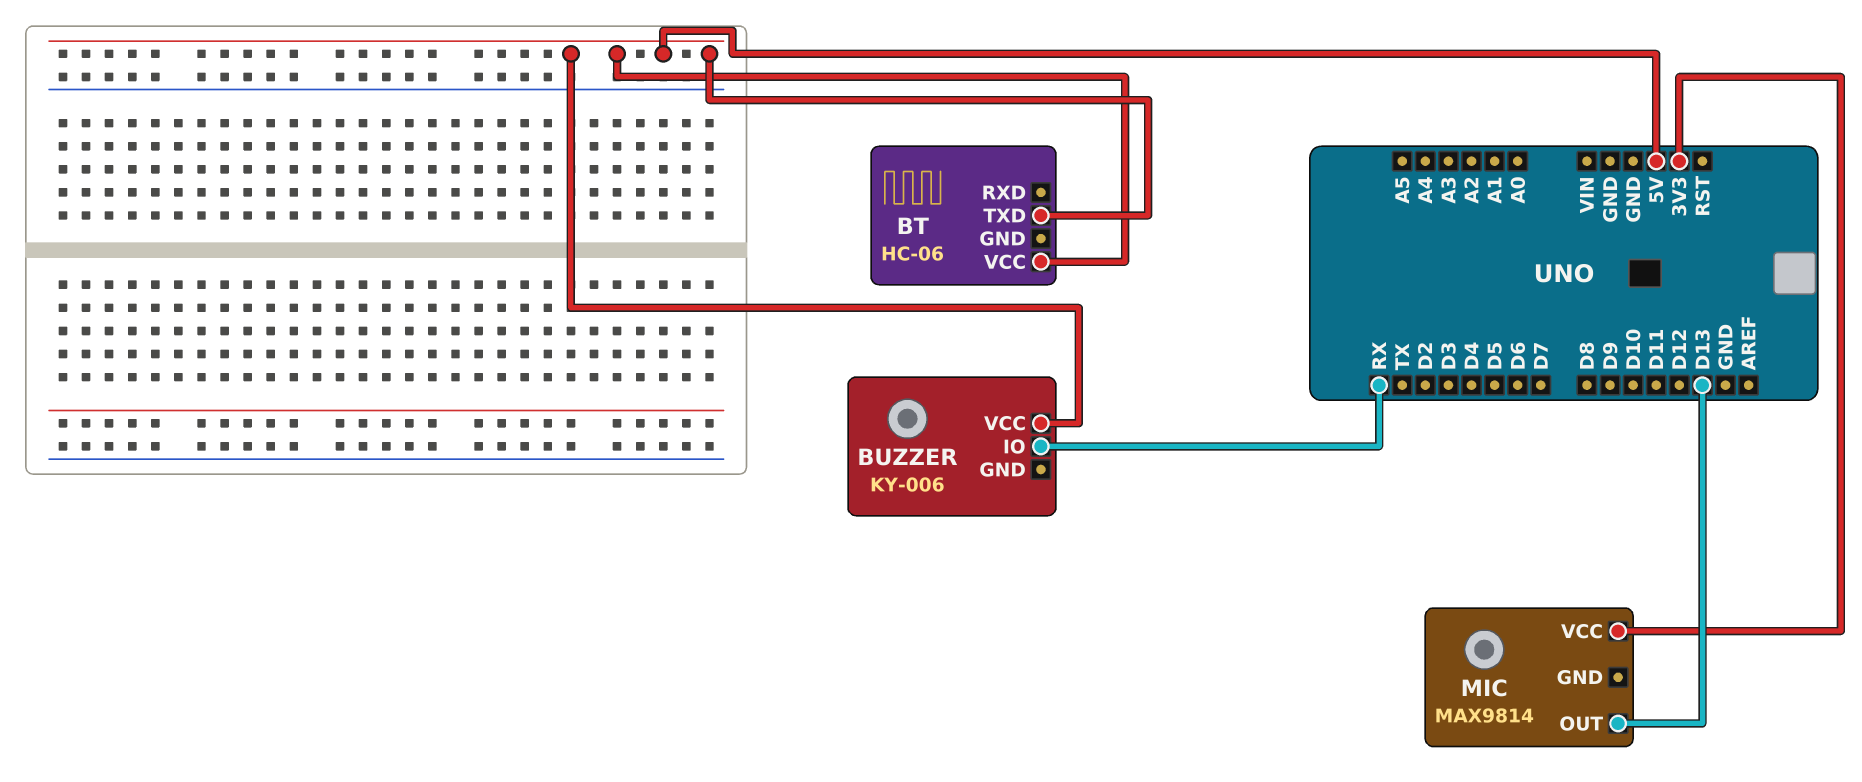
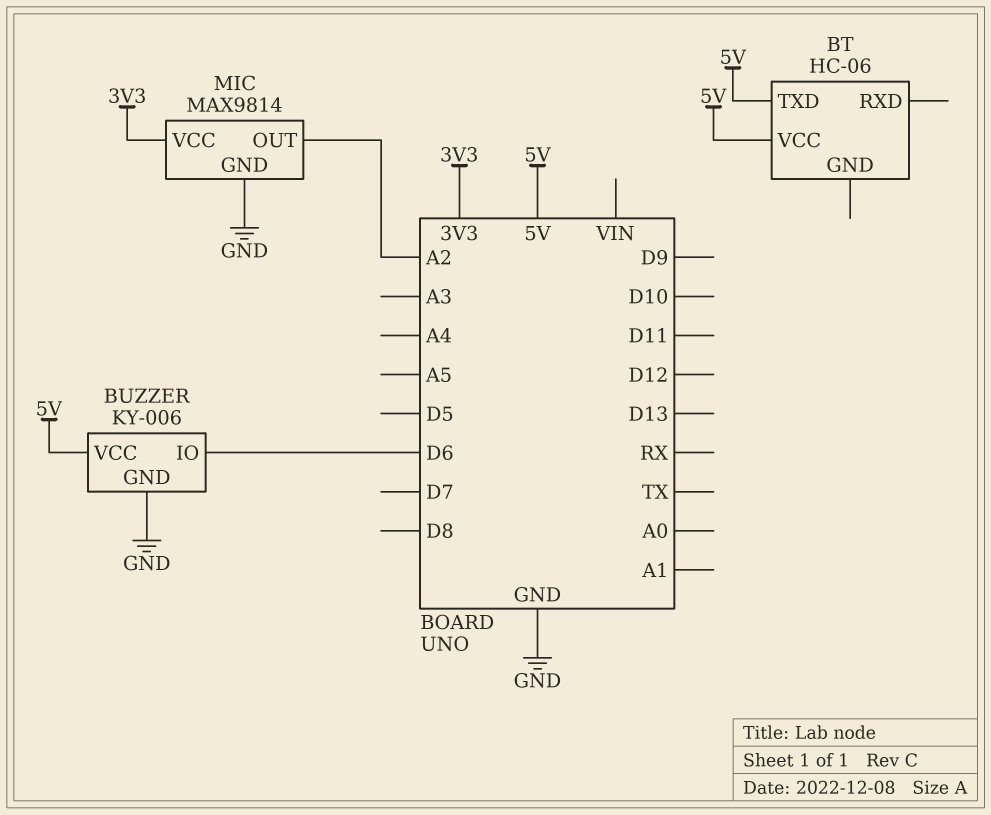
BUZZER pin GND: none -> GND
BUZZER pin IO: RX -> D6
MIC pin GND: none -> GND
MIC pin OUT: D13 -> A2

